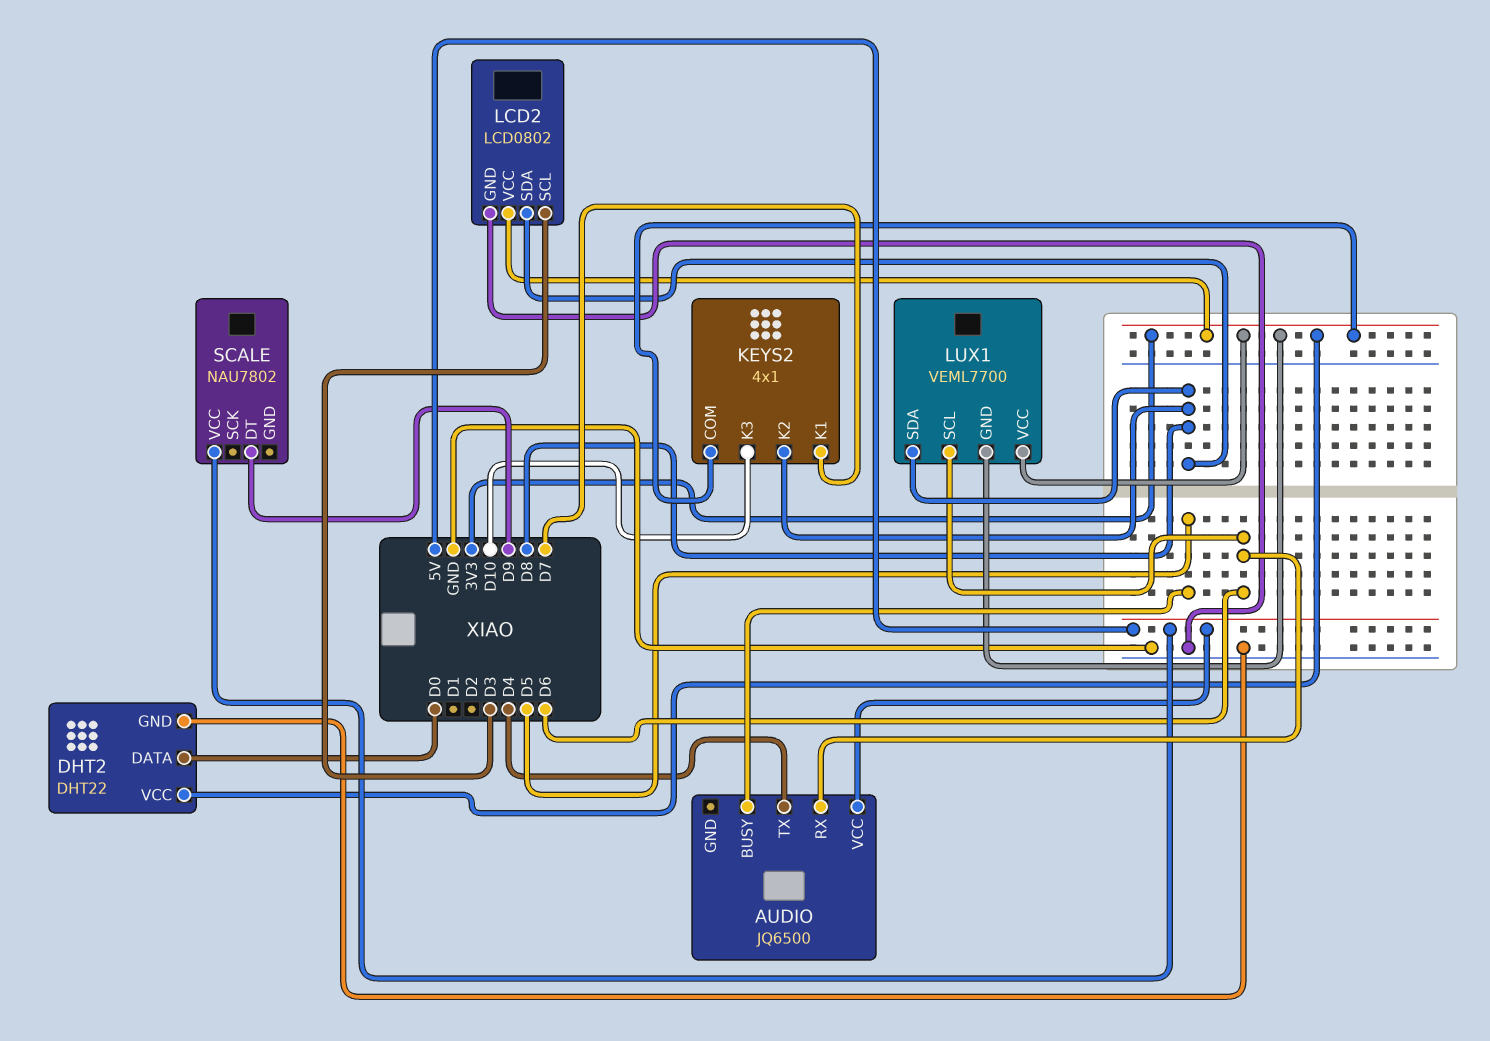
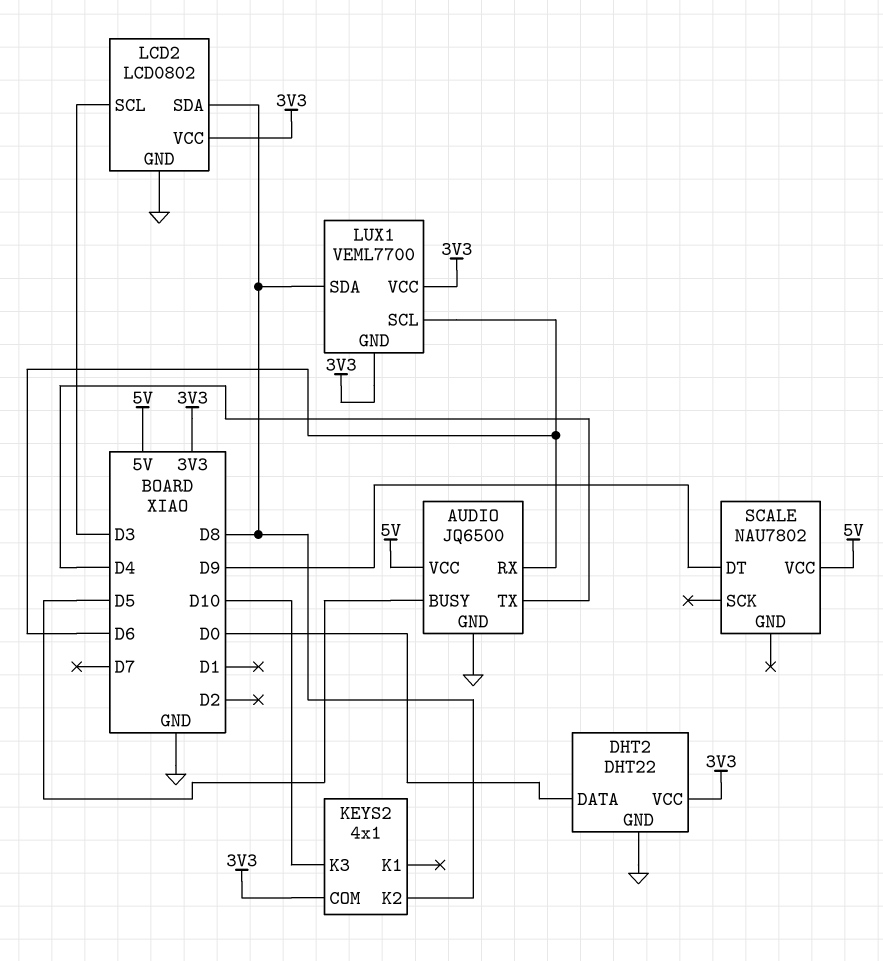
AUDIO pin GND: none -> GND
KEYS2 pin K1: D7 -> none

